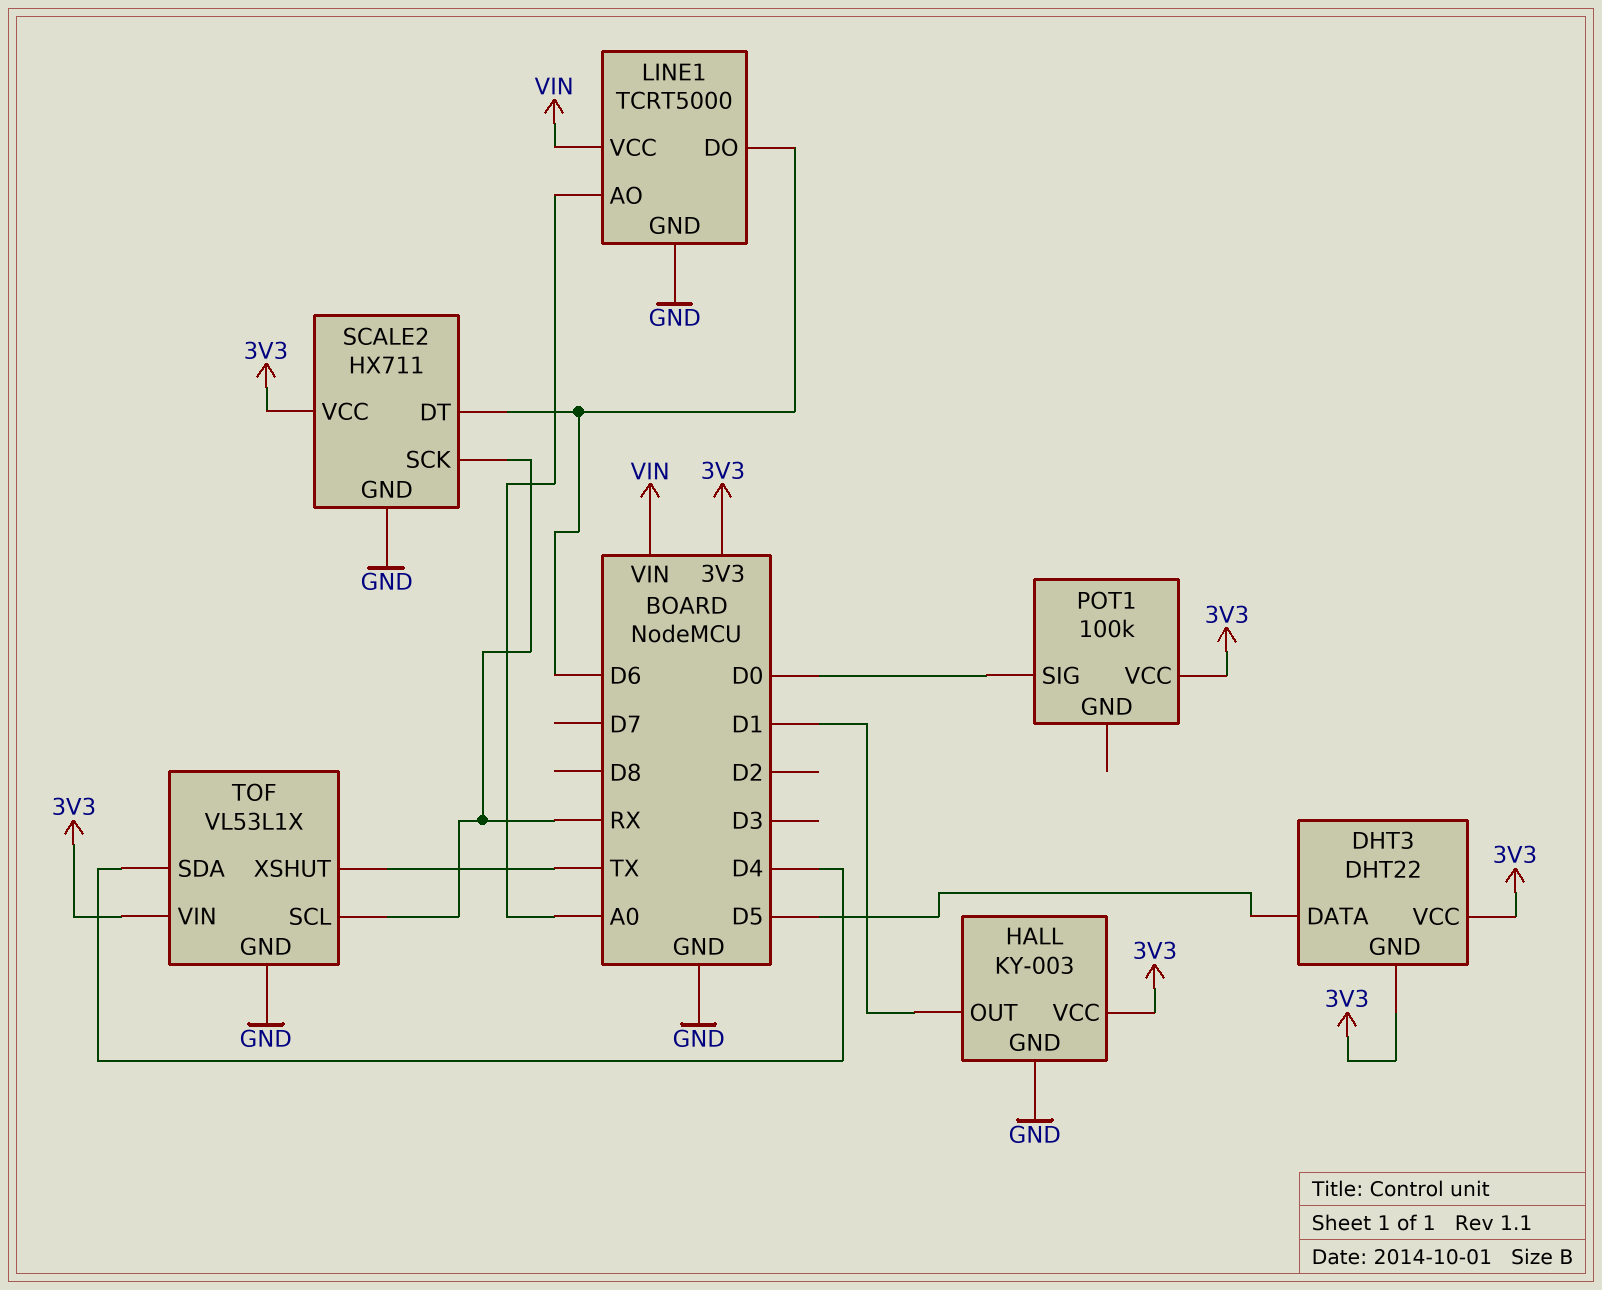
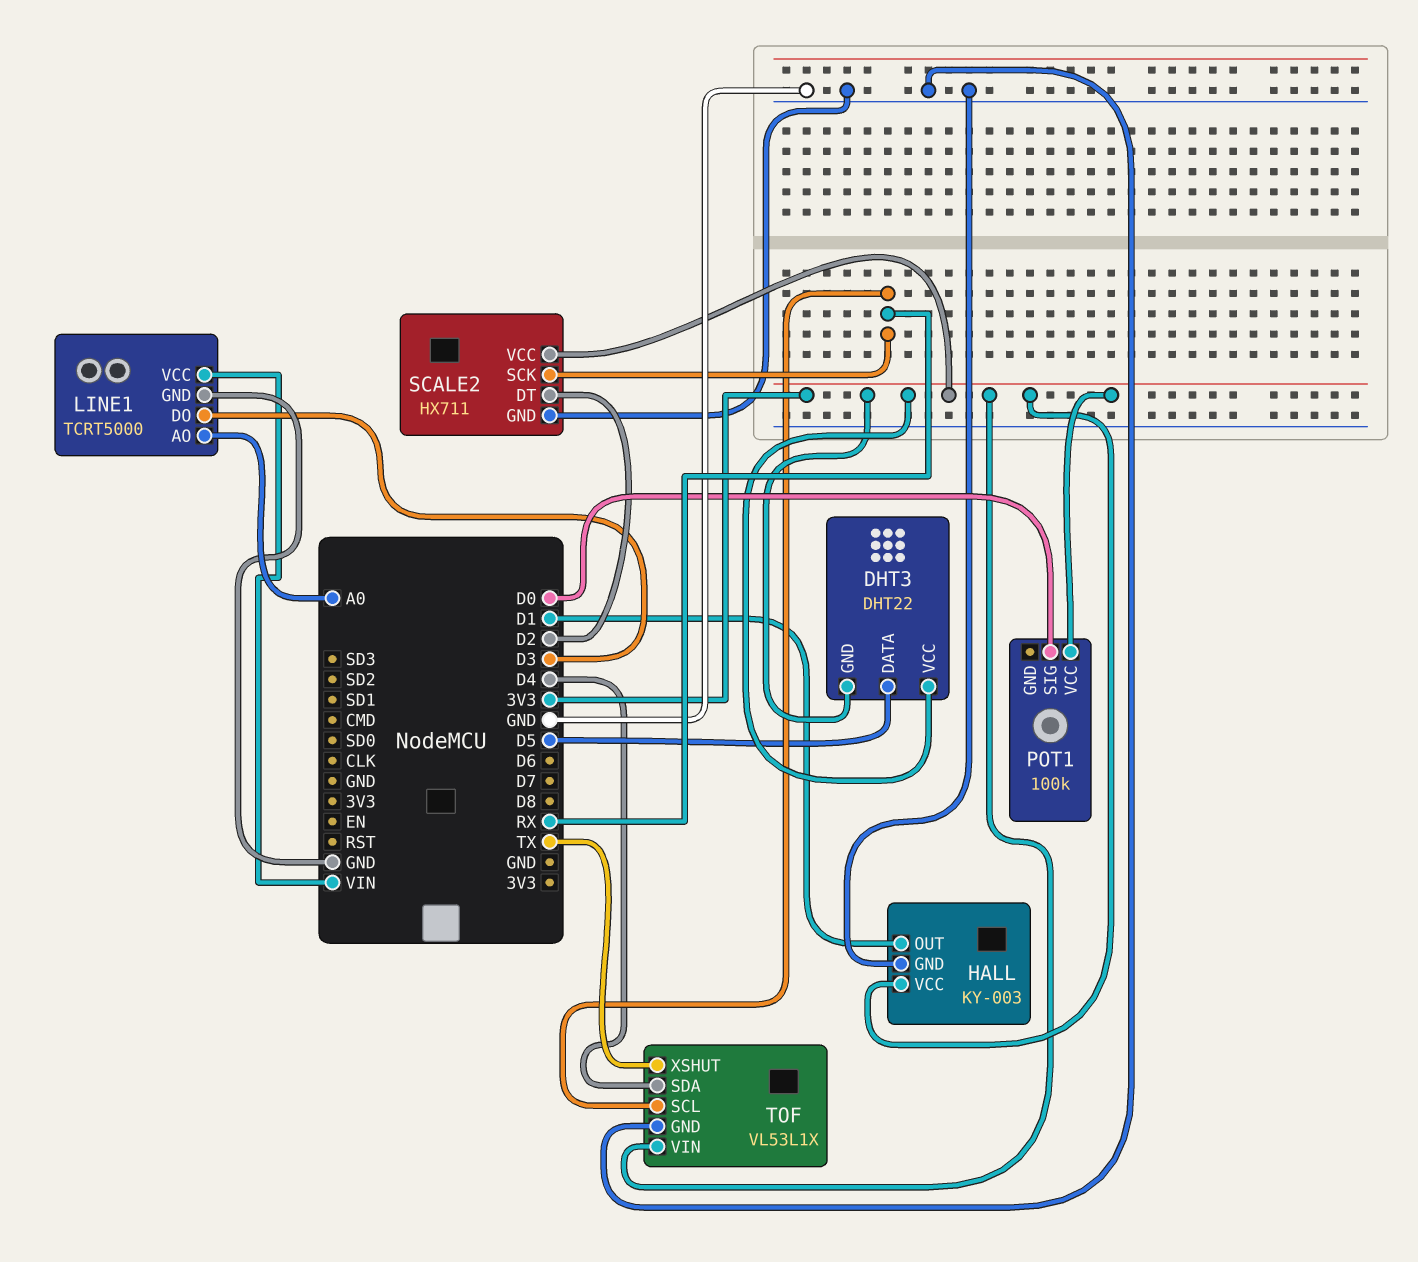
LINE1 pin DO: D6 -> D3
SCALE2 pin DT: D6 -> D2

